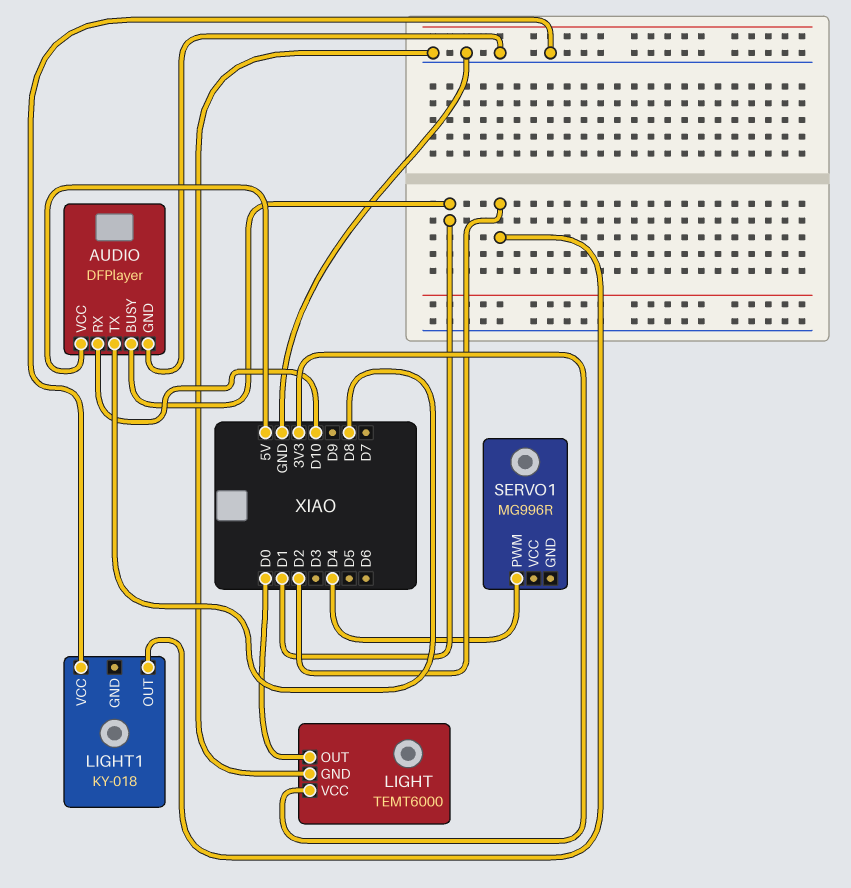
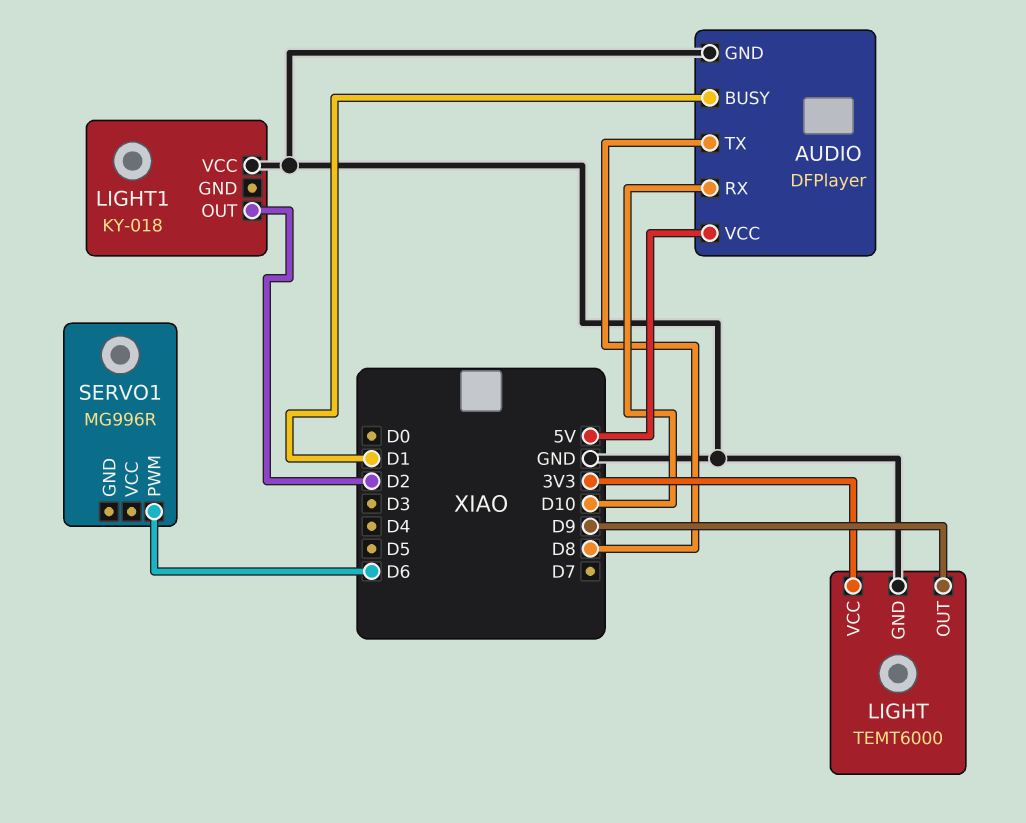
LIGHT pin OUT: D0 -> D9
SERVO1 pin PWM: D4 -> D6

